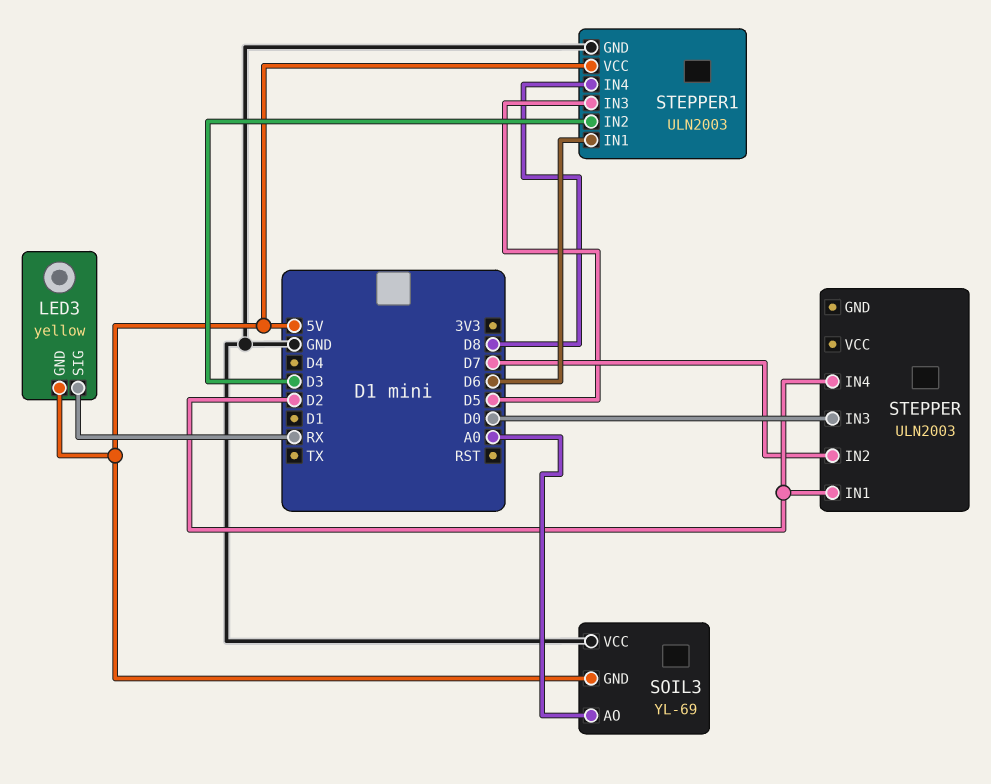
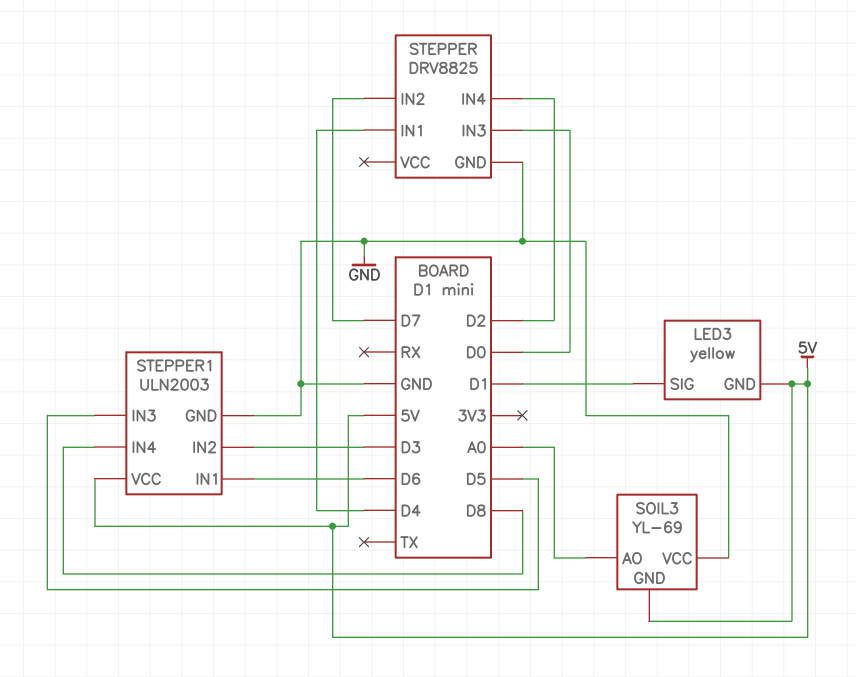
LED3 pin SIG: RX -> D1
STEPPER: ULN2003 -> DRV8825
STEPPER pin GND: none -> GND
STEPPER pin IN1: D2 -> D4

